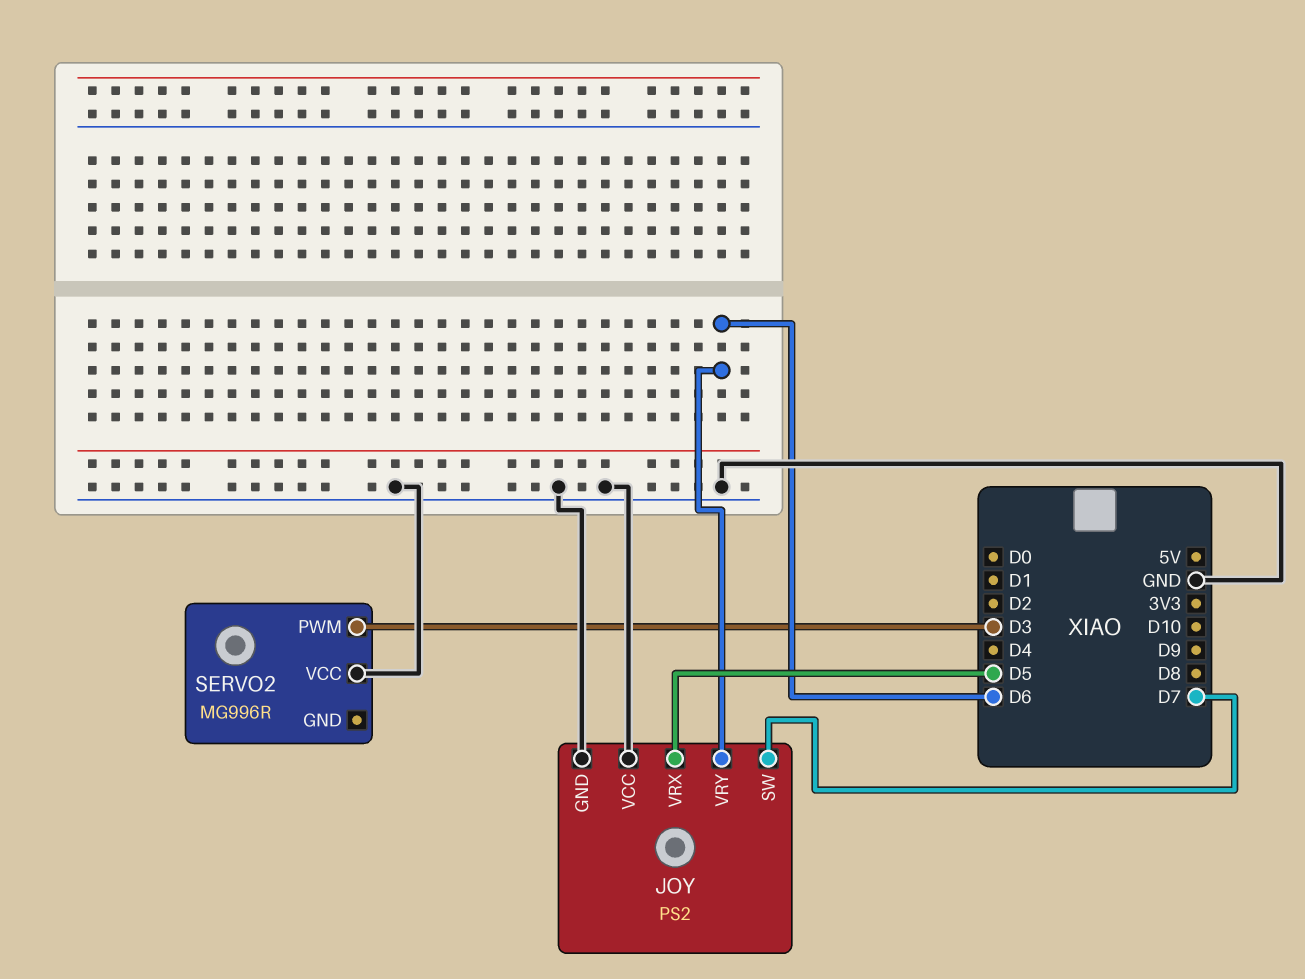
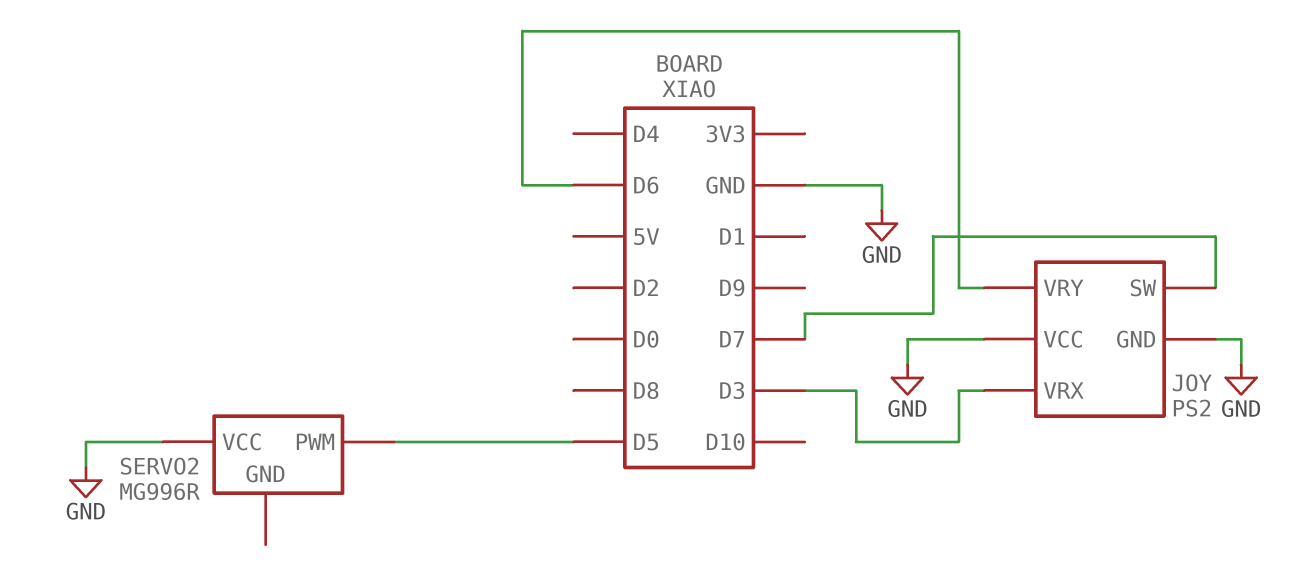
JOY pin VRX: D5 -> D3
SERVO2 pin PWM: D3 -> D5

